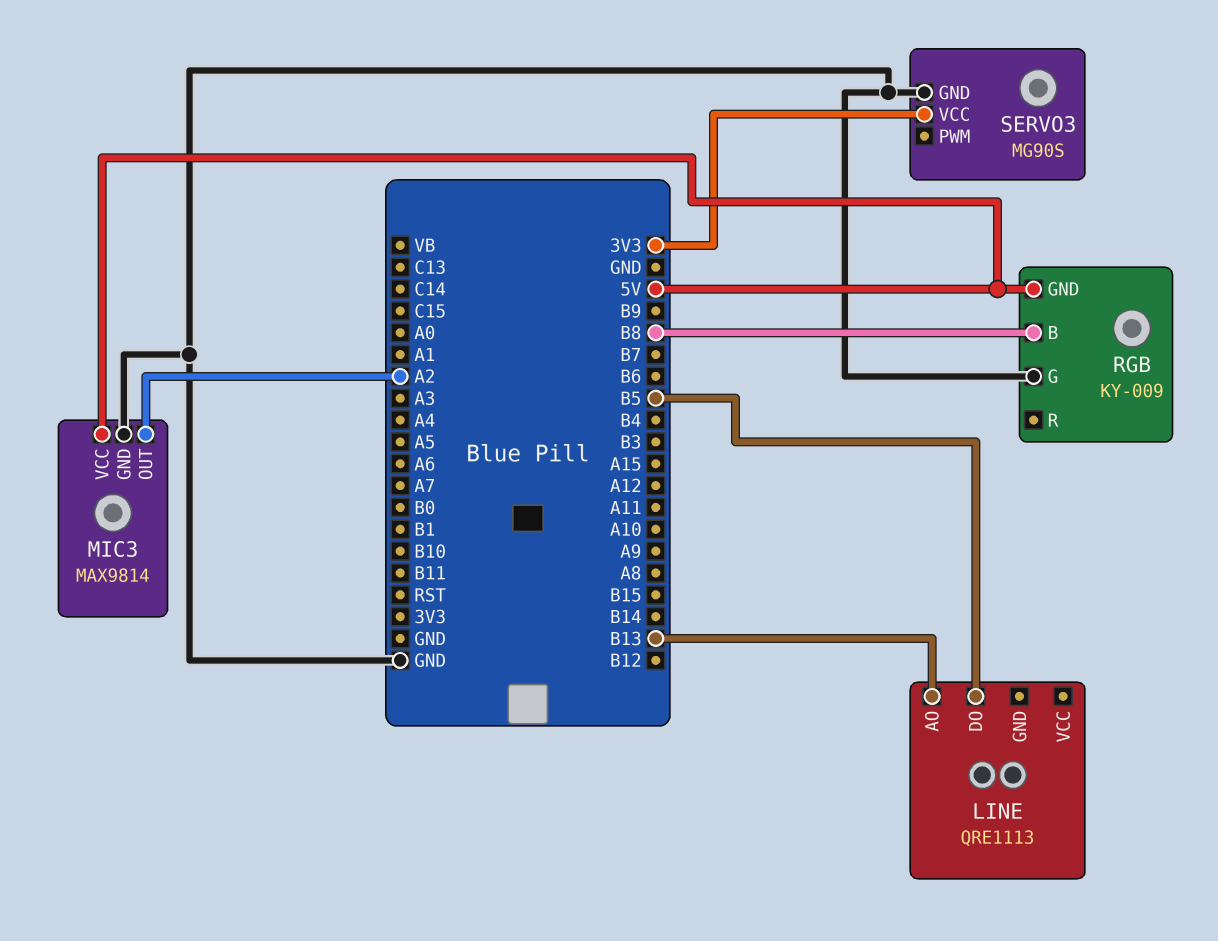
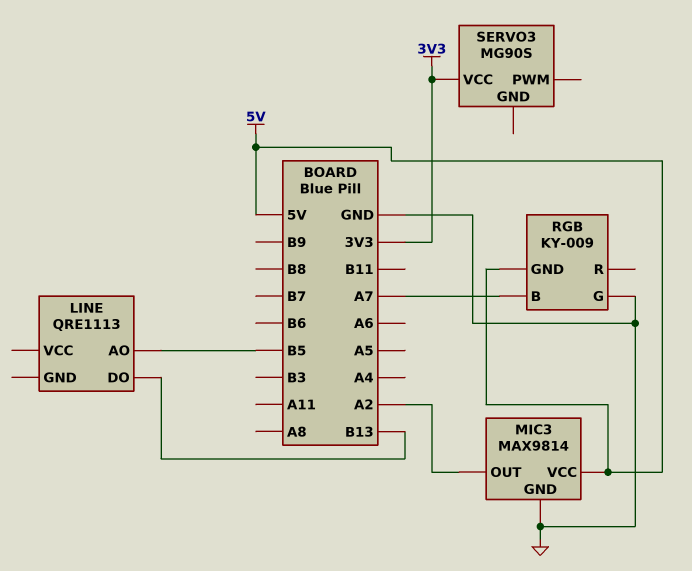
LINE pin AO: B13 -> B5
LINE pin DO: B5 -> B13
RGB pin B: B8 -> A7
SERVO3 pin GND: GND -> none

